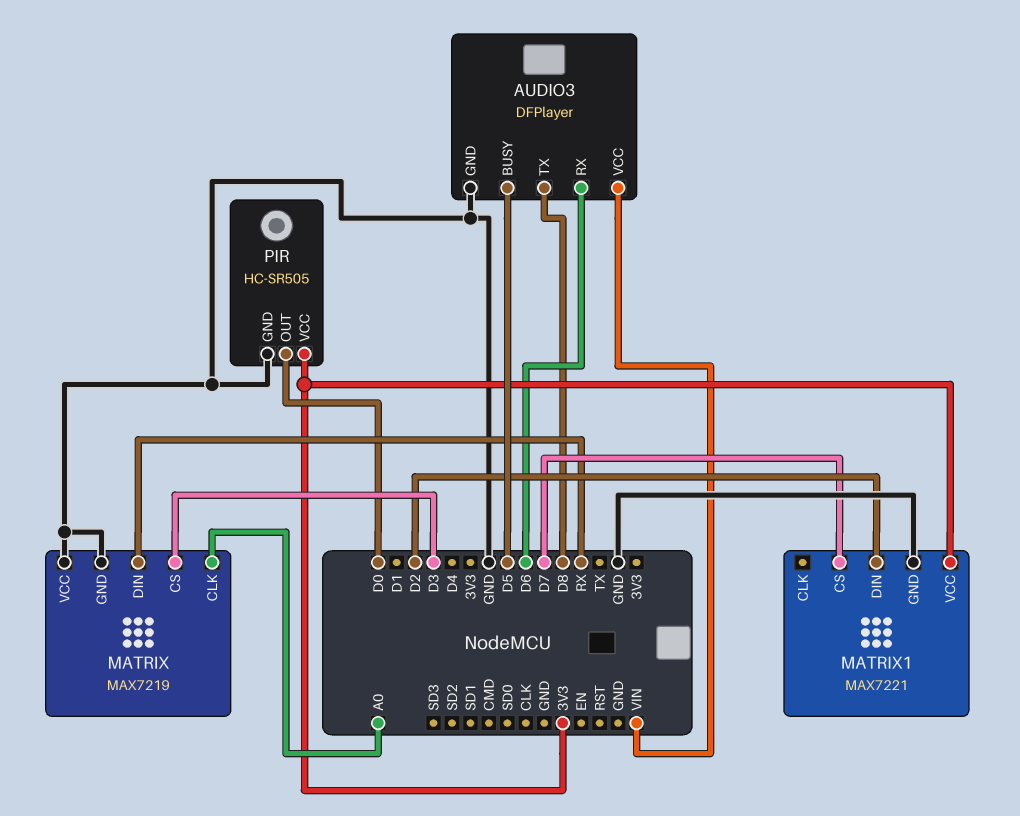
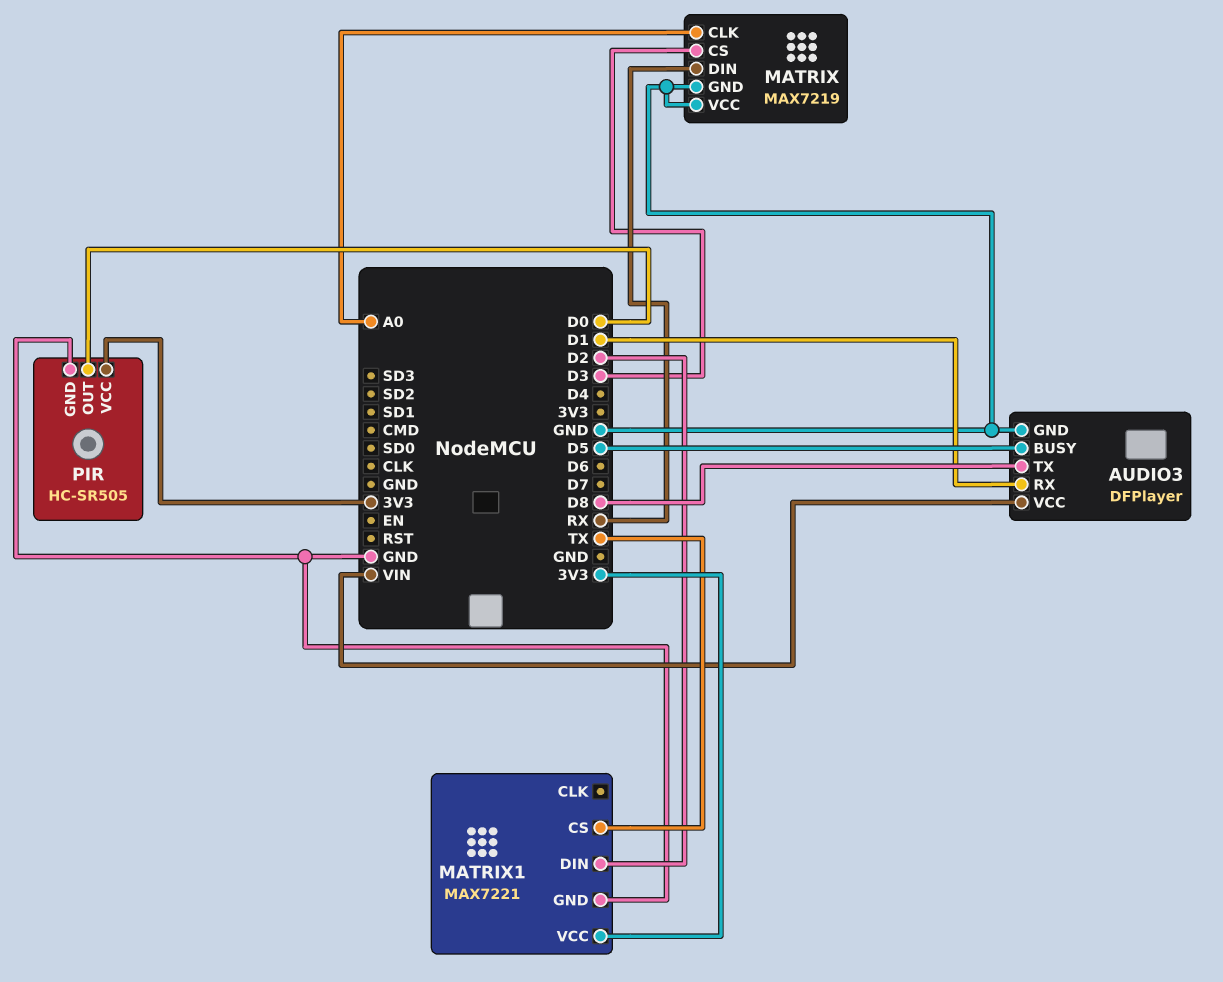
AUDIO3 pin RX: D6 -> D1
MATRIX1 pin CS: D7 -> TX

